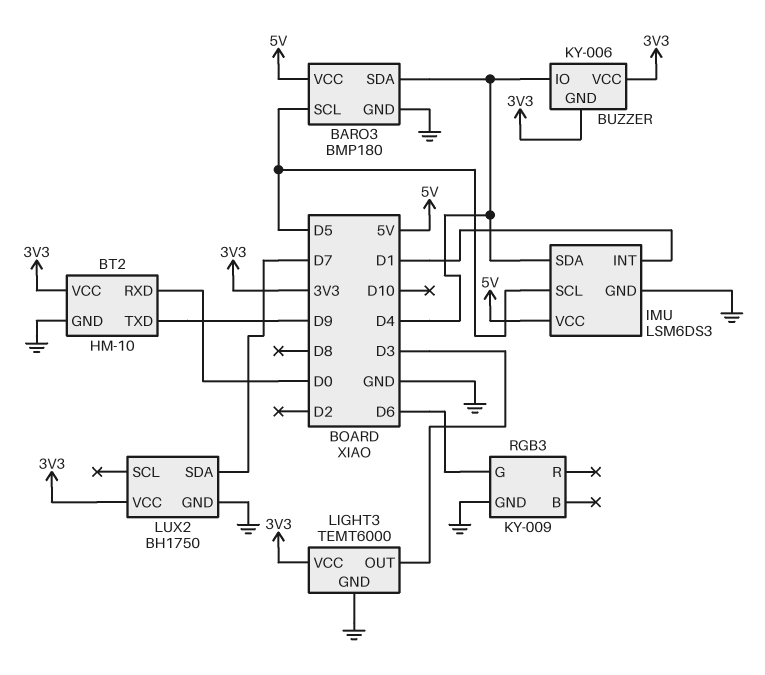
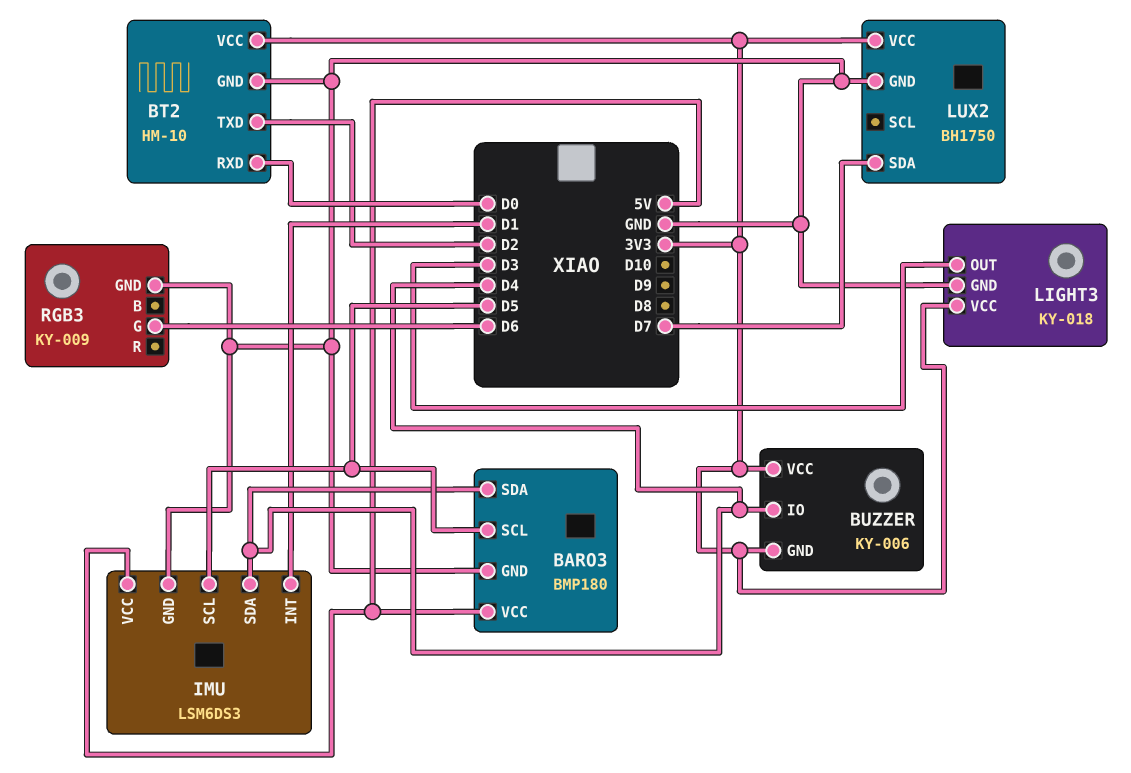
BT2 pin TXD: D9 -> D2
LIGHT3: TEMT6000 -> KY-018

